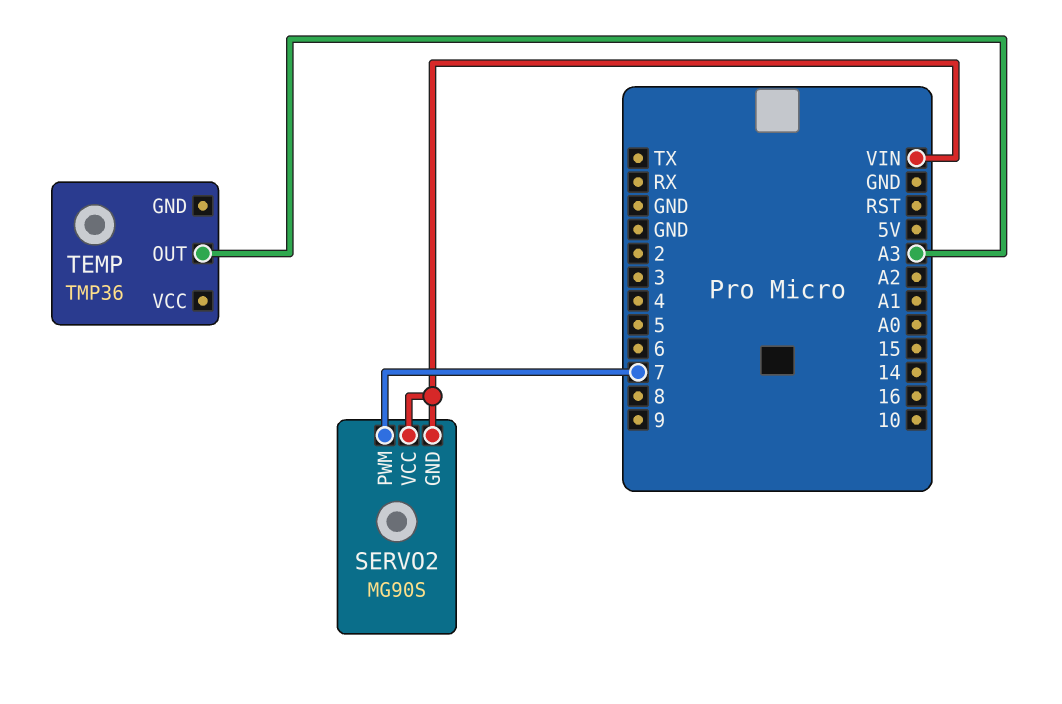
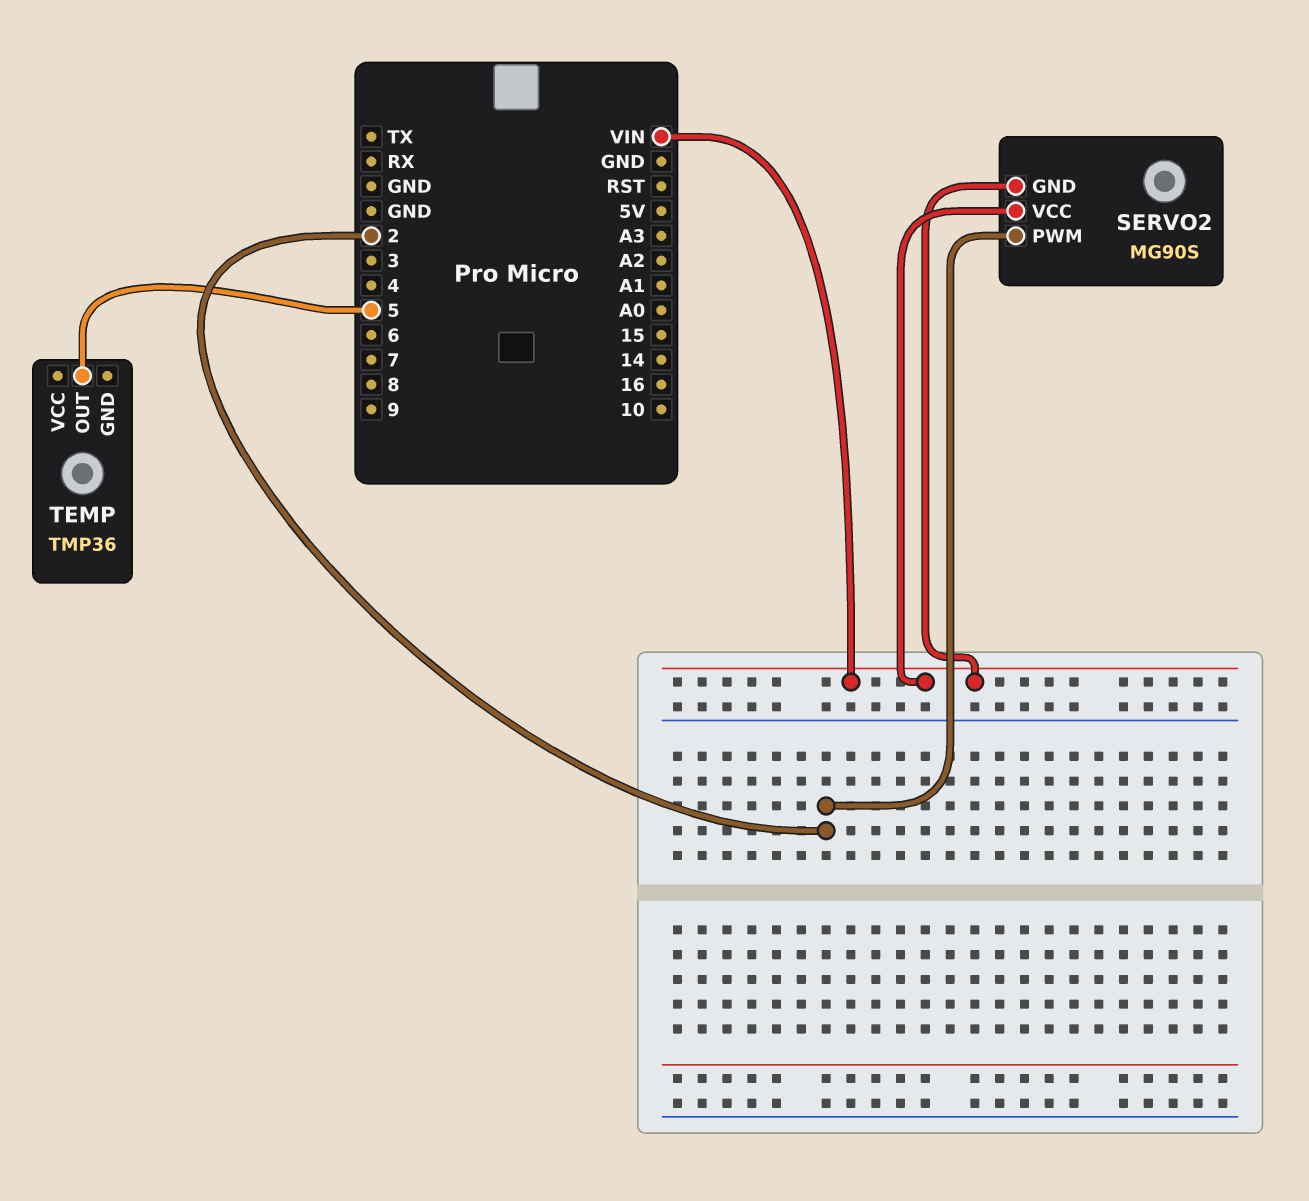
SERVO2 pin PWM: 7 -> 2
TEMP pin OUT: A3 -> 5

